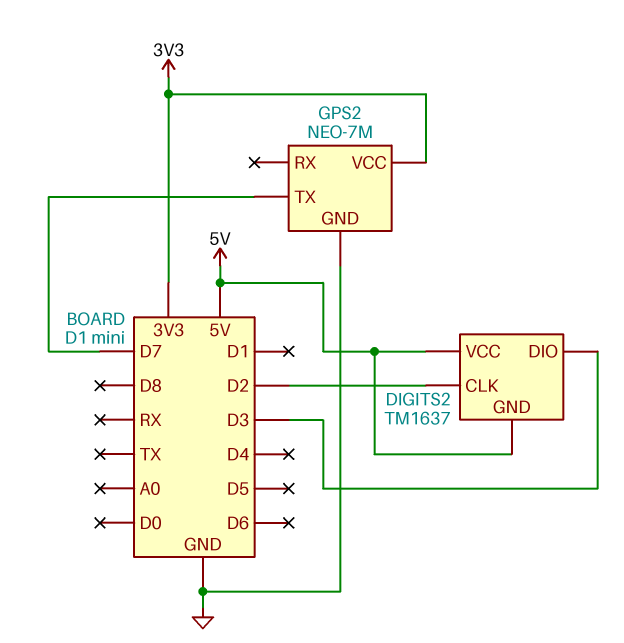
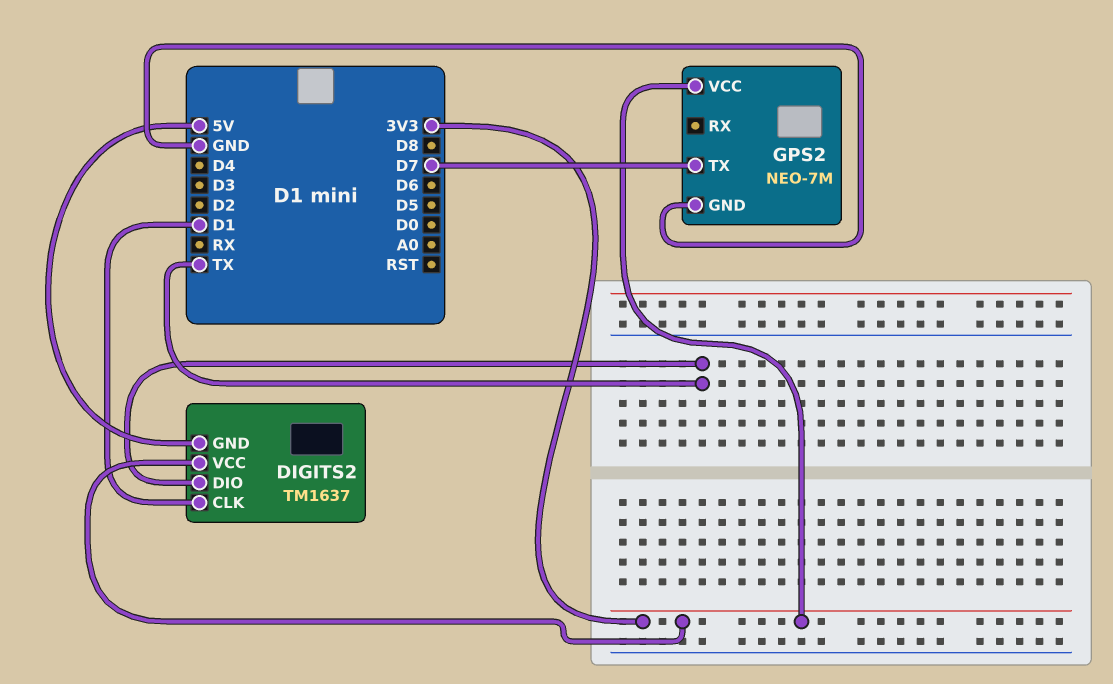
DIGITS2 pin CLK: D2 -> D1
DIGITS2 pin DIO: D3 -> TX
DIGITS2 pin VCC: 5V -> 3V3

